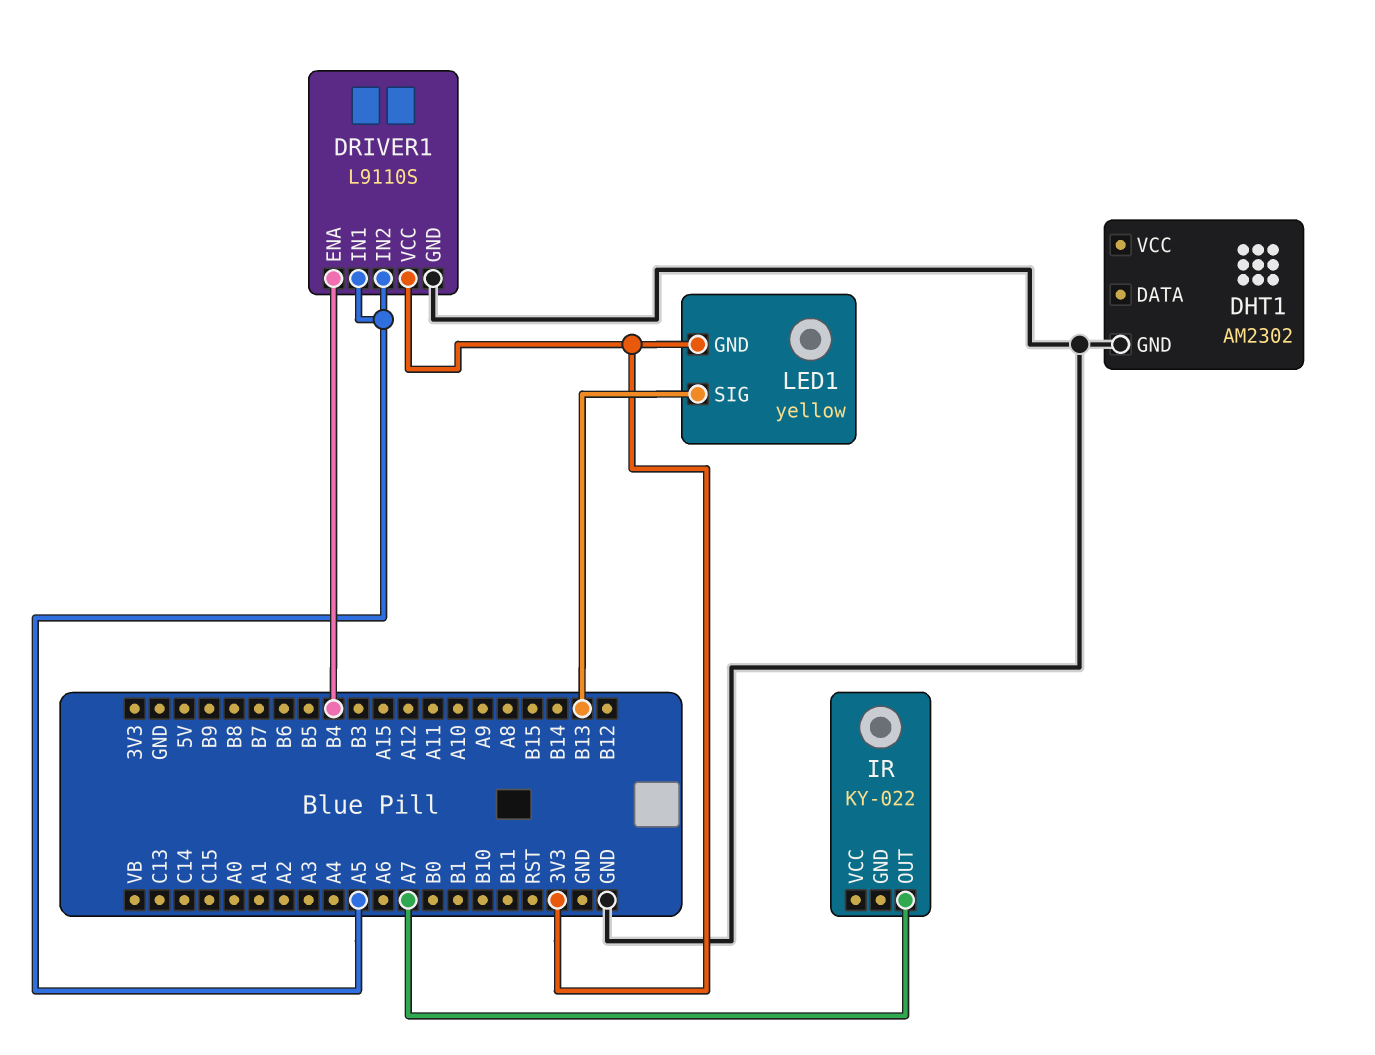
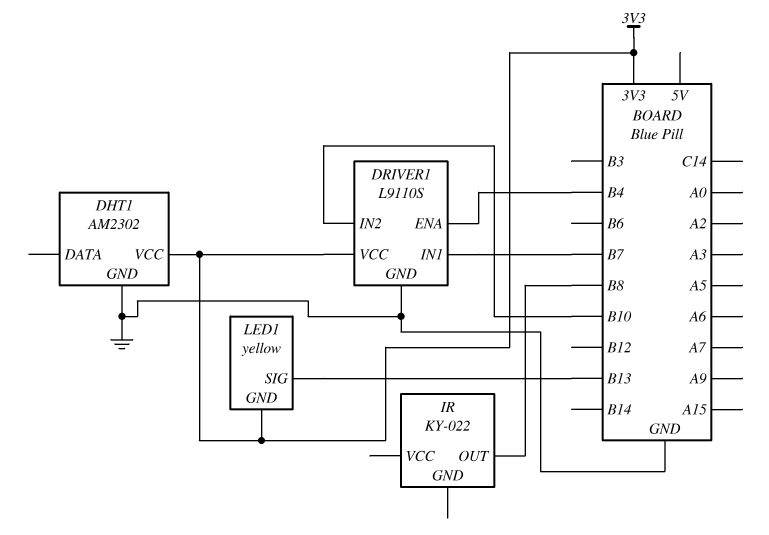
DHT1 pin VCC: none -> 3V3
DRIVER1 pin IN1: A5 -> B7
DRIVER1 pin IN2: A5 -> B10
IR pin OUT: A7 -> B8

